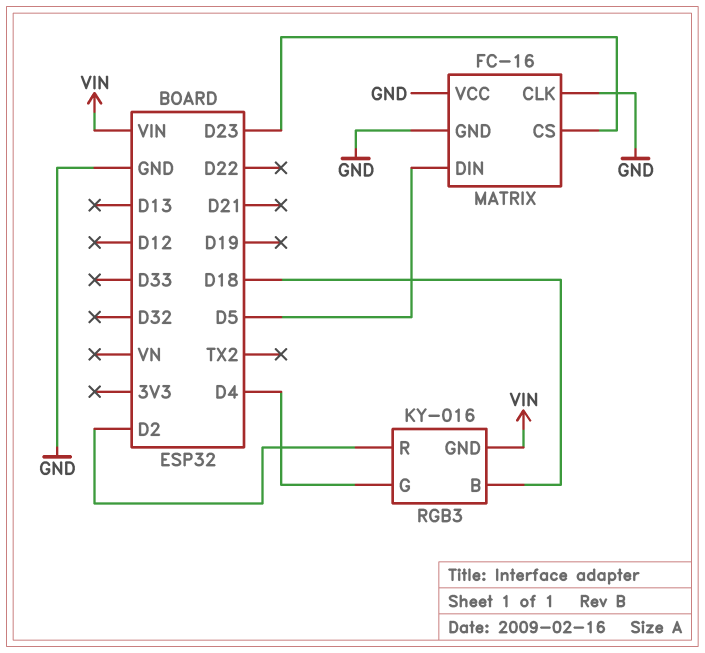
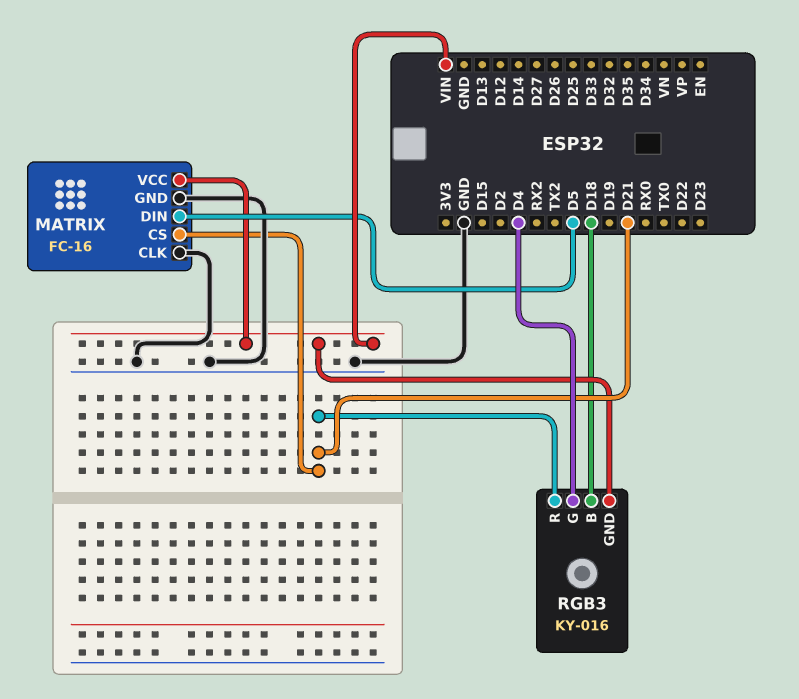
MATRIX pin CS: D23 -> D21
MATRIX pin VCC: GND -> VIN
RGB3 pin R: D2 -> D21

